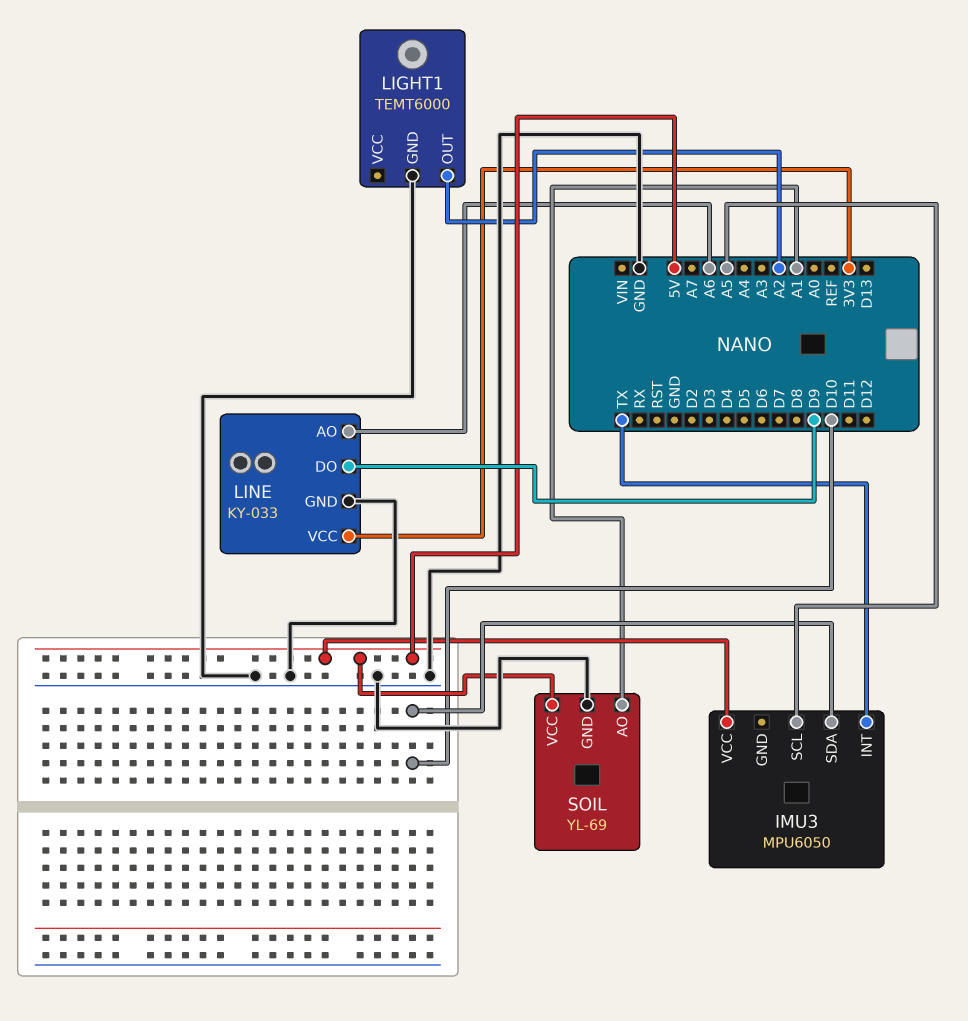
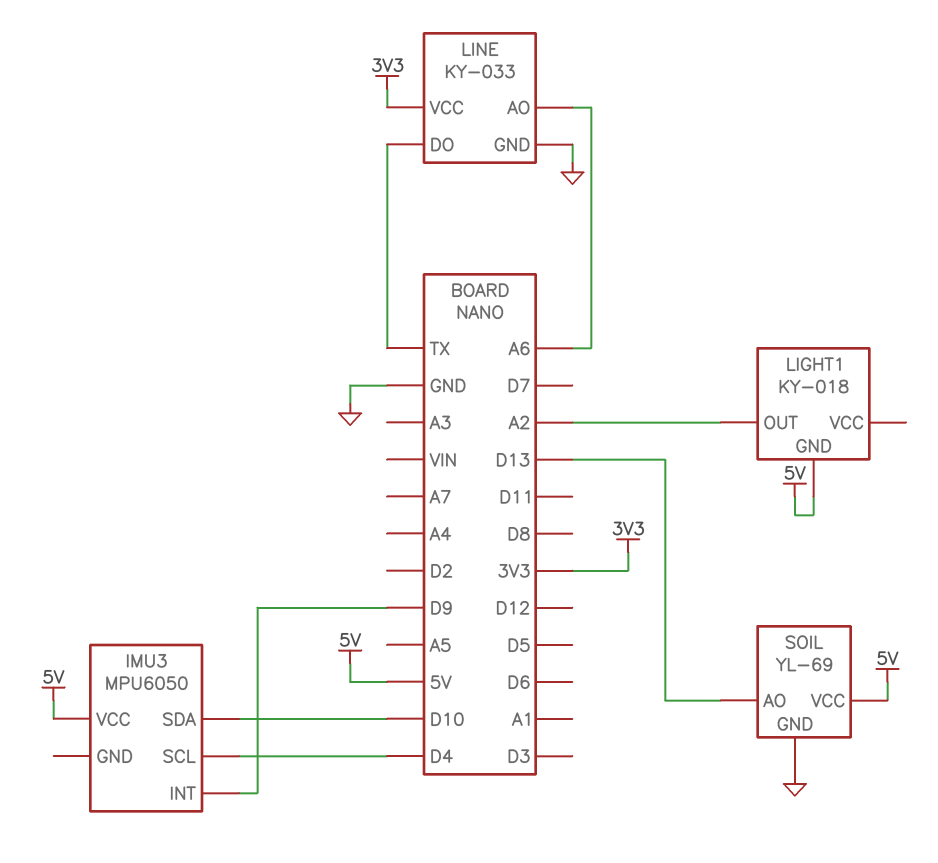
IMU3 pin INT: TX -> D9
IMU3 pin SCL: A5 -> D4
LIGHT1: TEMT6000 -> KY-018
LIGHT1 pin GND: GND -> 5V
LINE pin DO: D9 -> TX
SOIL pin AO: A1 -> D13

